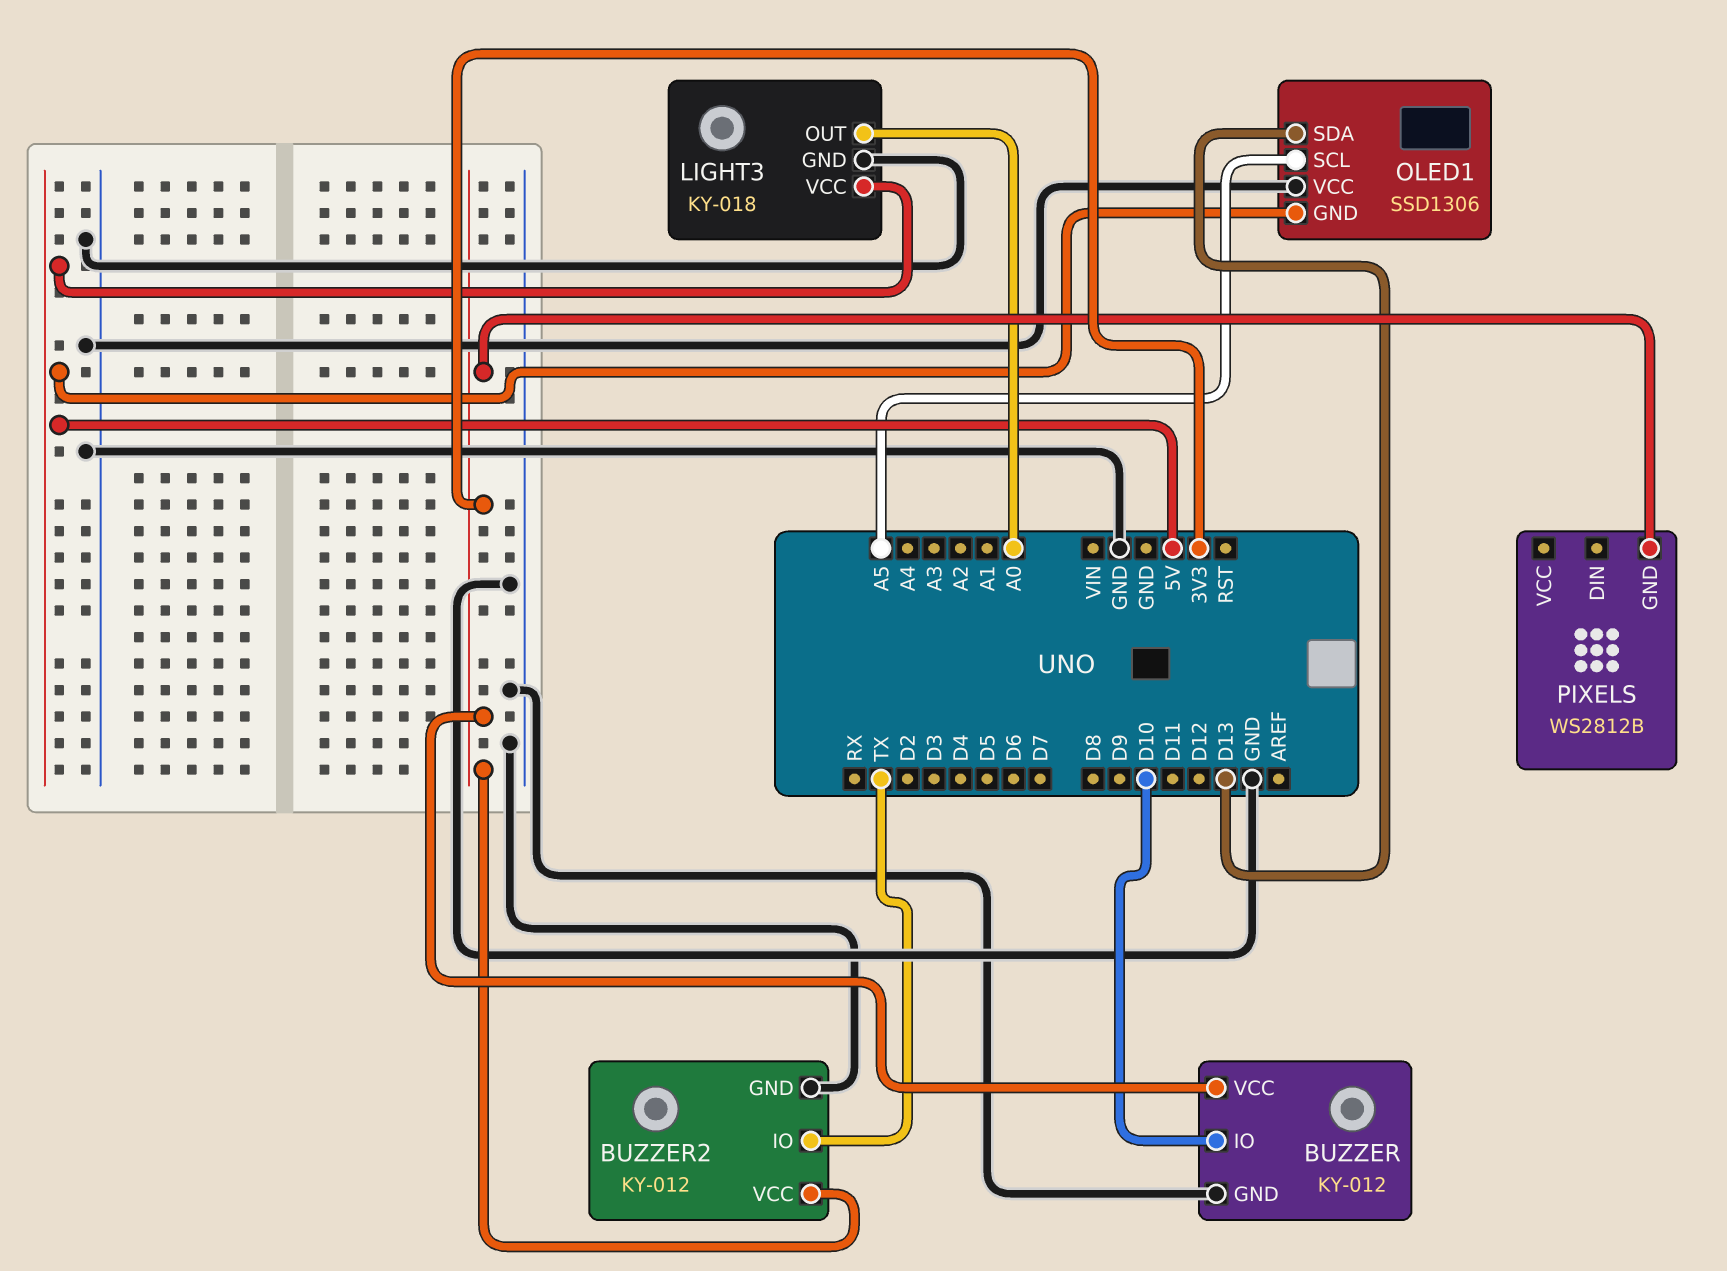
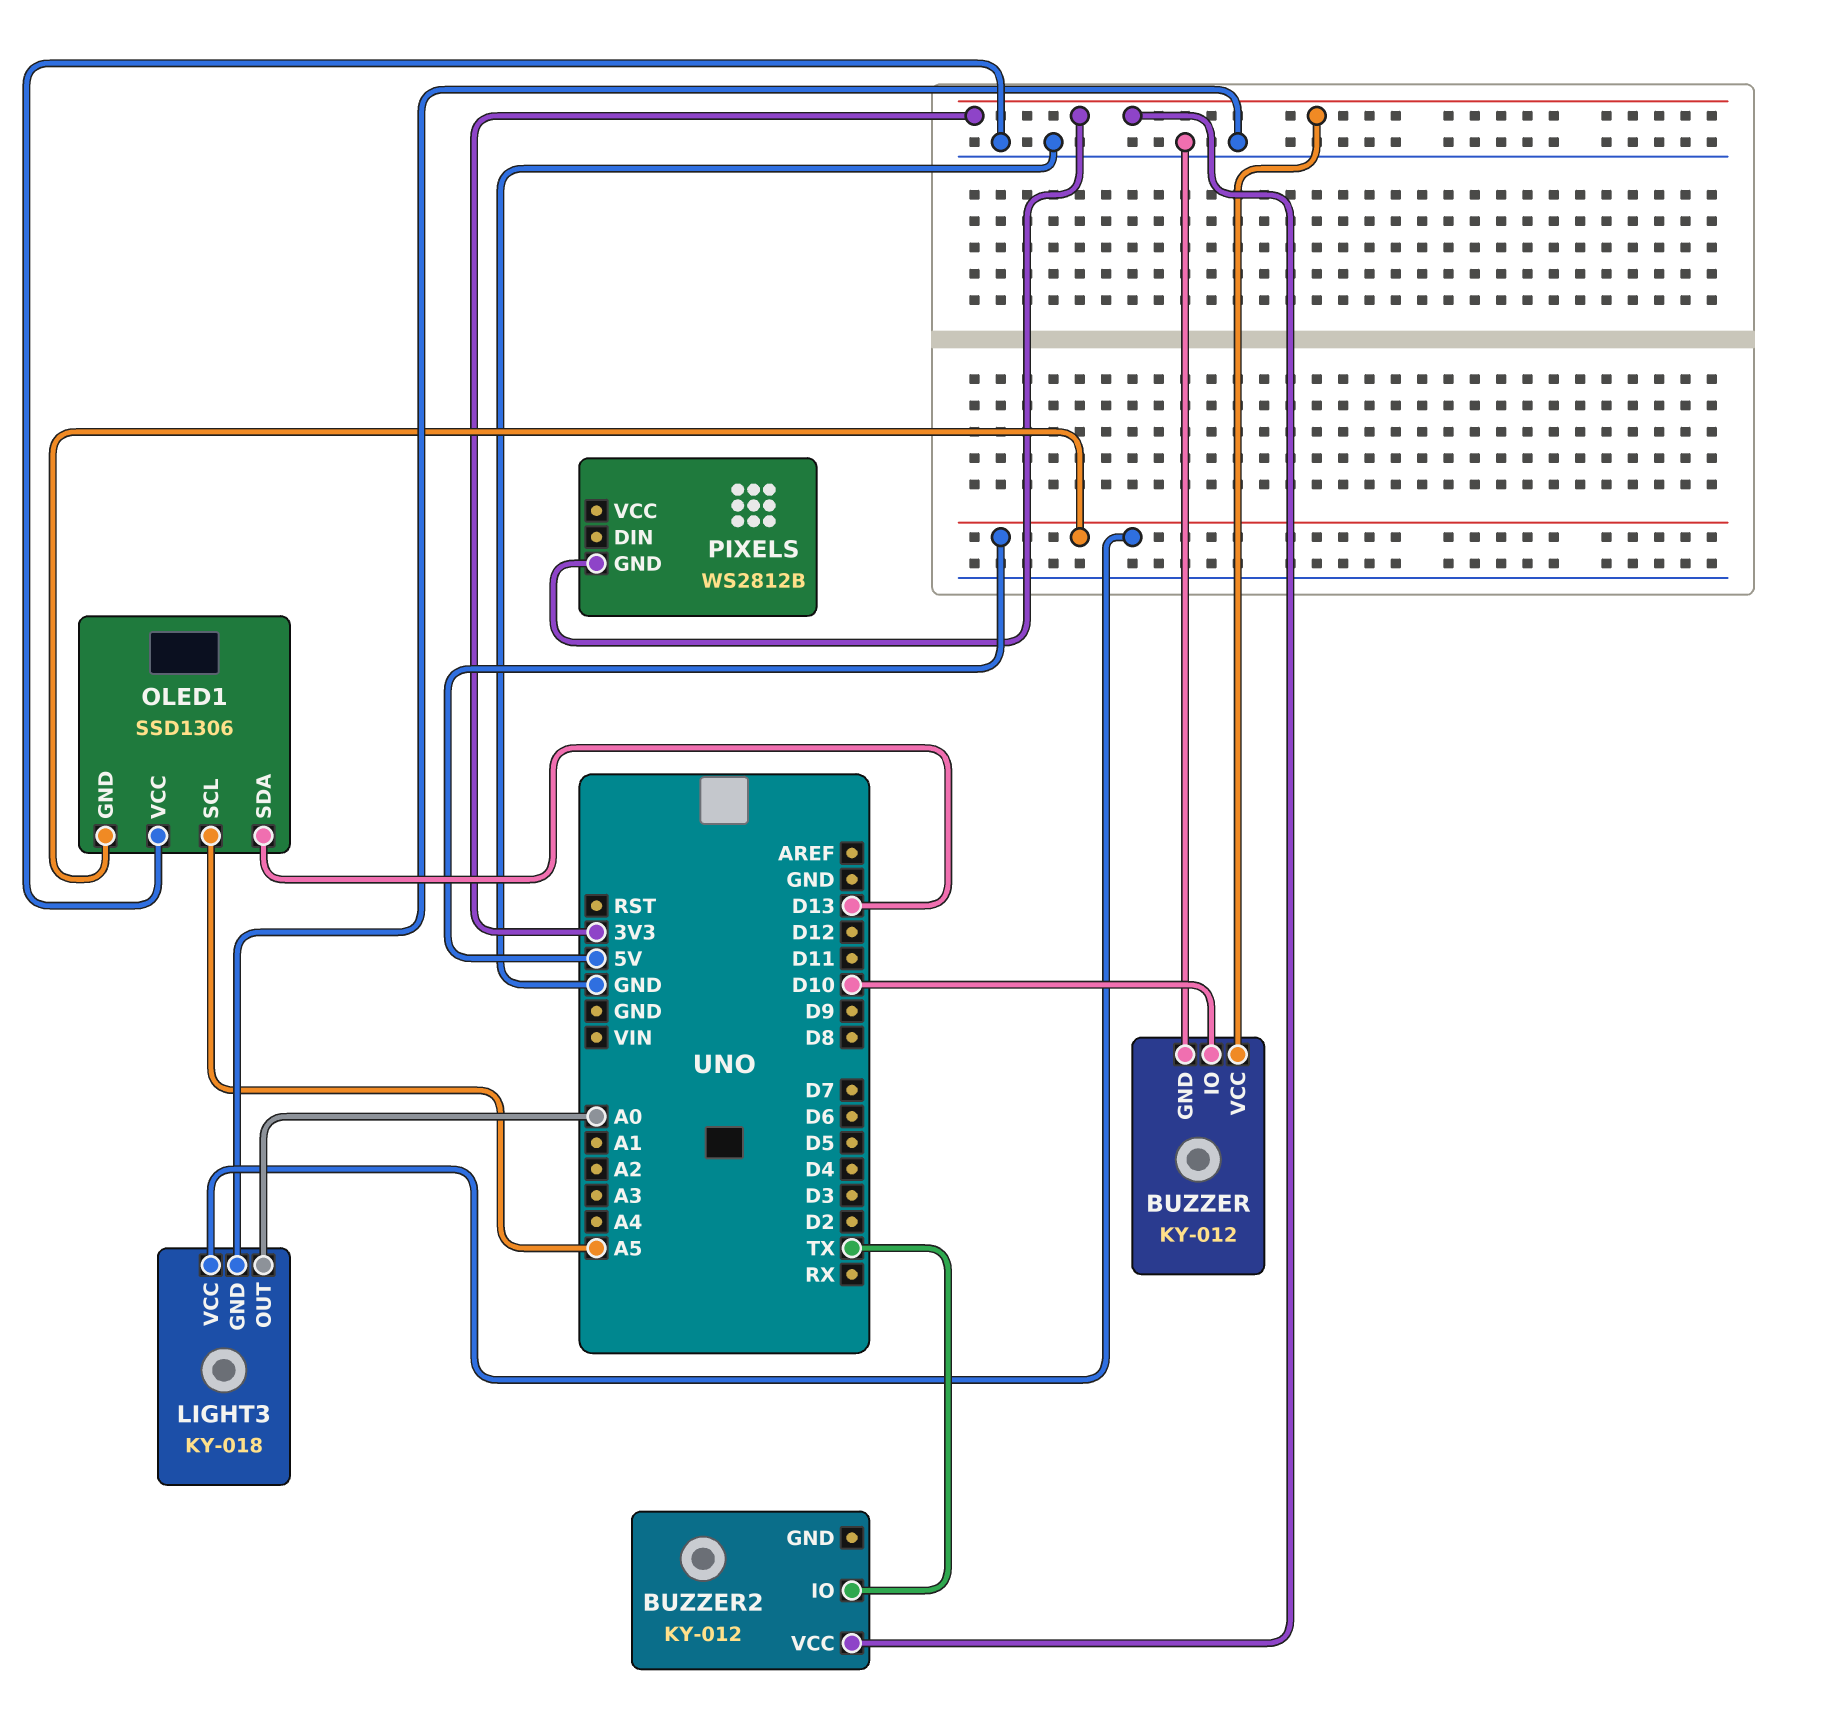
BUZZER2 pin GND: GND -> none

